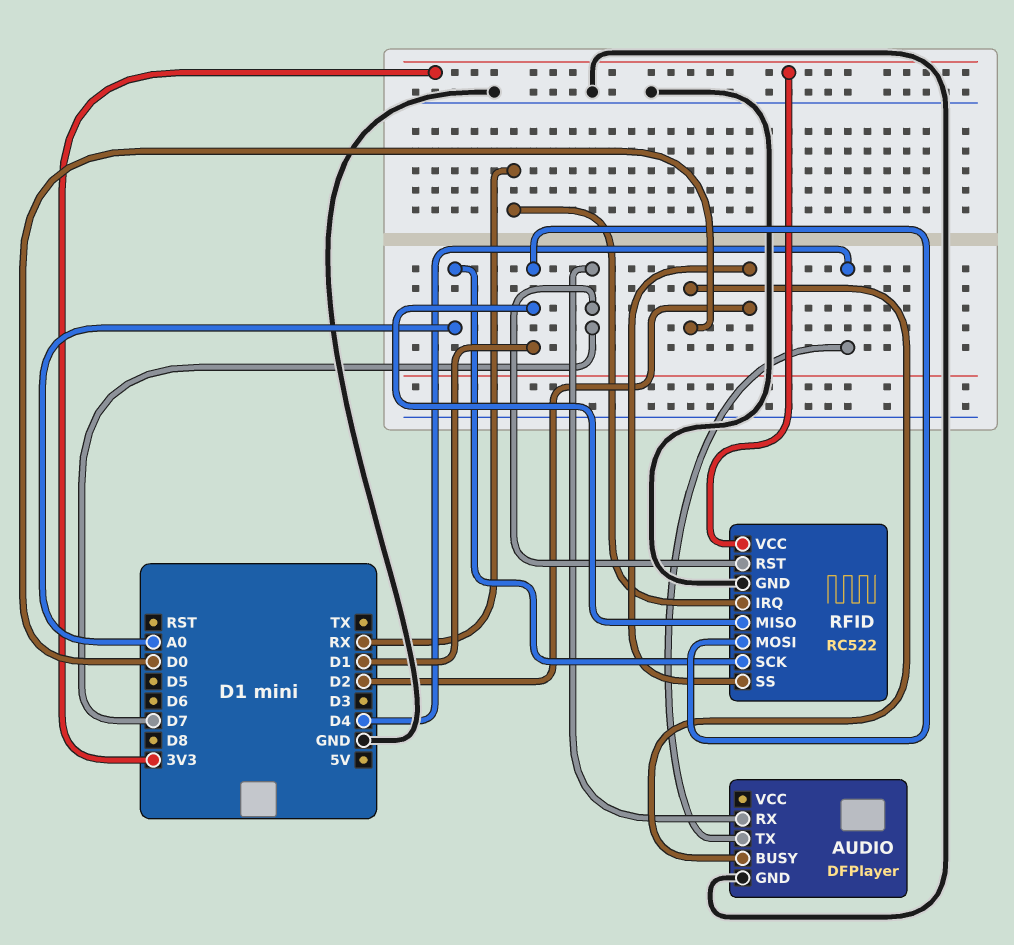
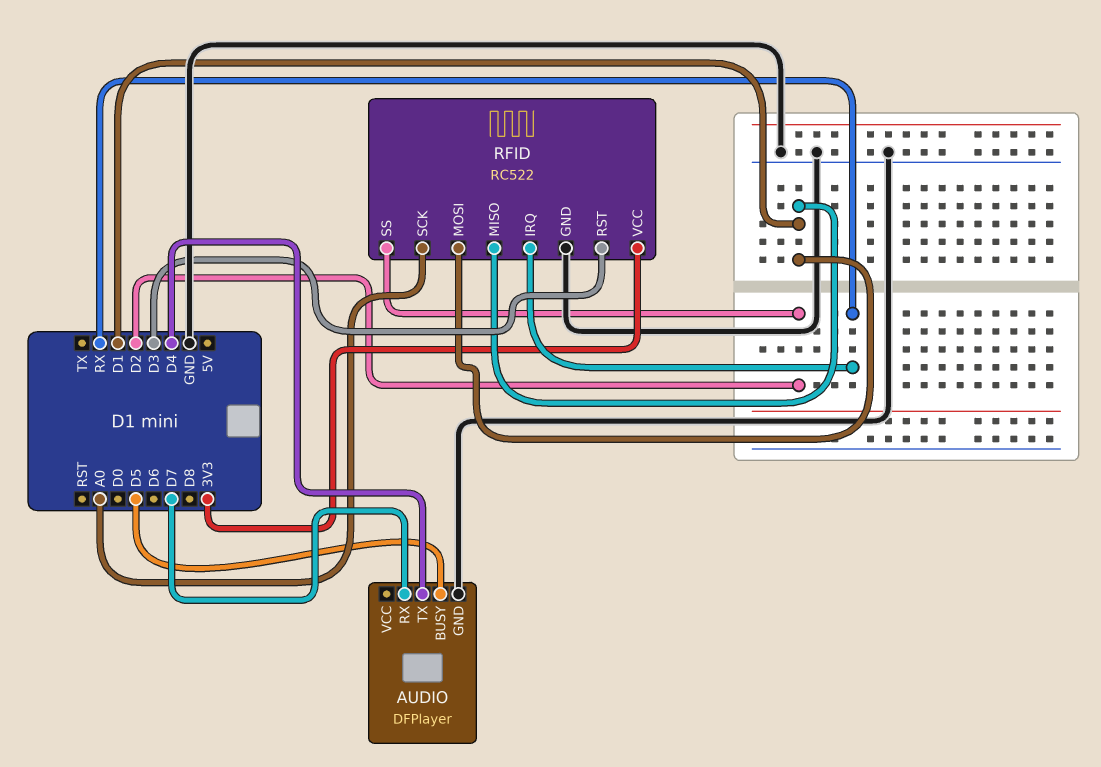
AUDIO pin BUSY: D0 -> D5
RFID pin RST: D7 -> D3

